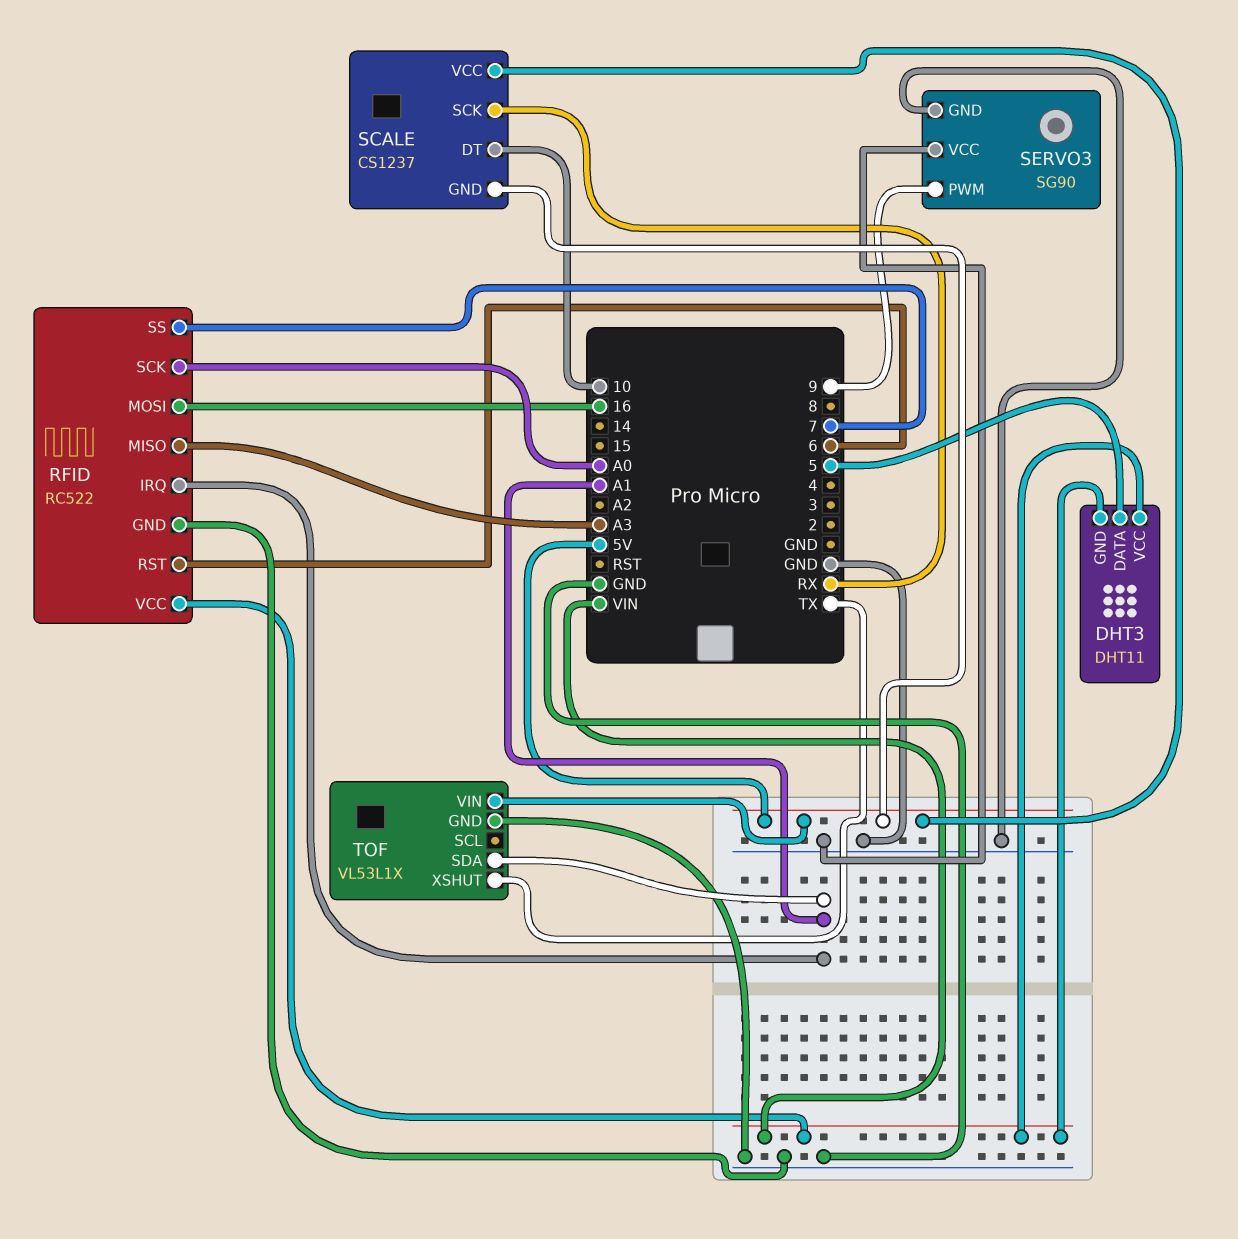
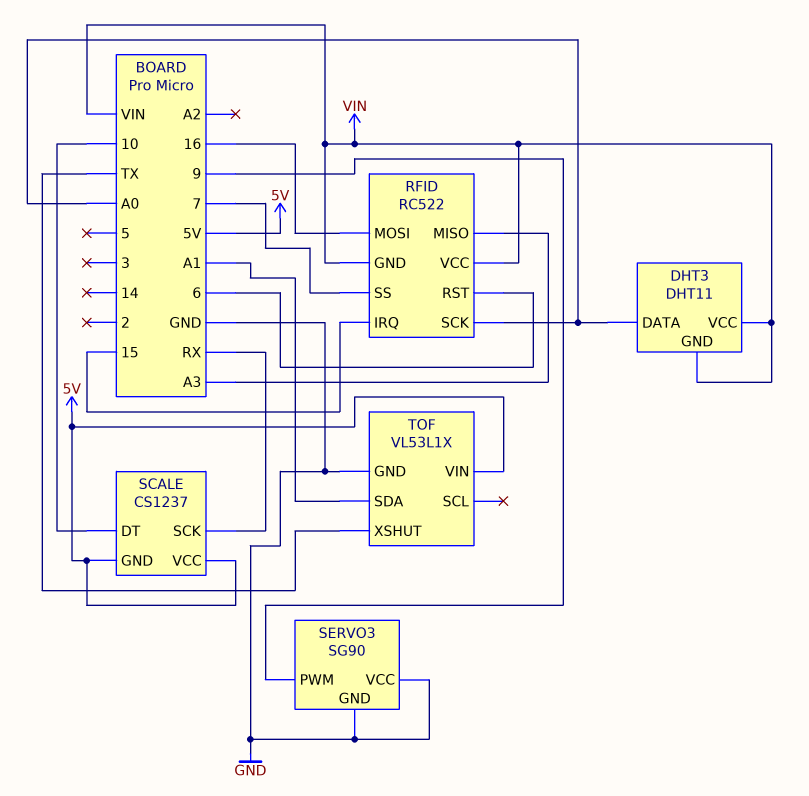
DHT3 pin DATA: 5 -> A0
RFID pin GND: GND -> VIN
RFID pin IRQ: A1 -> 15

